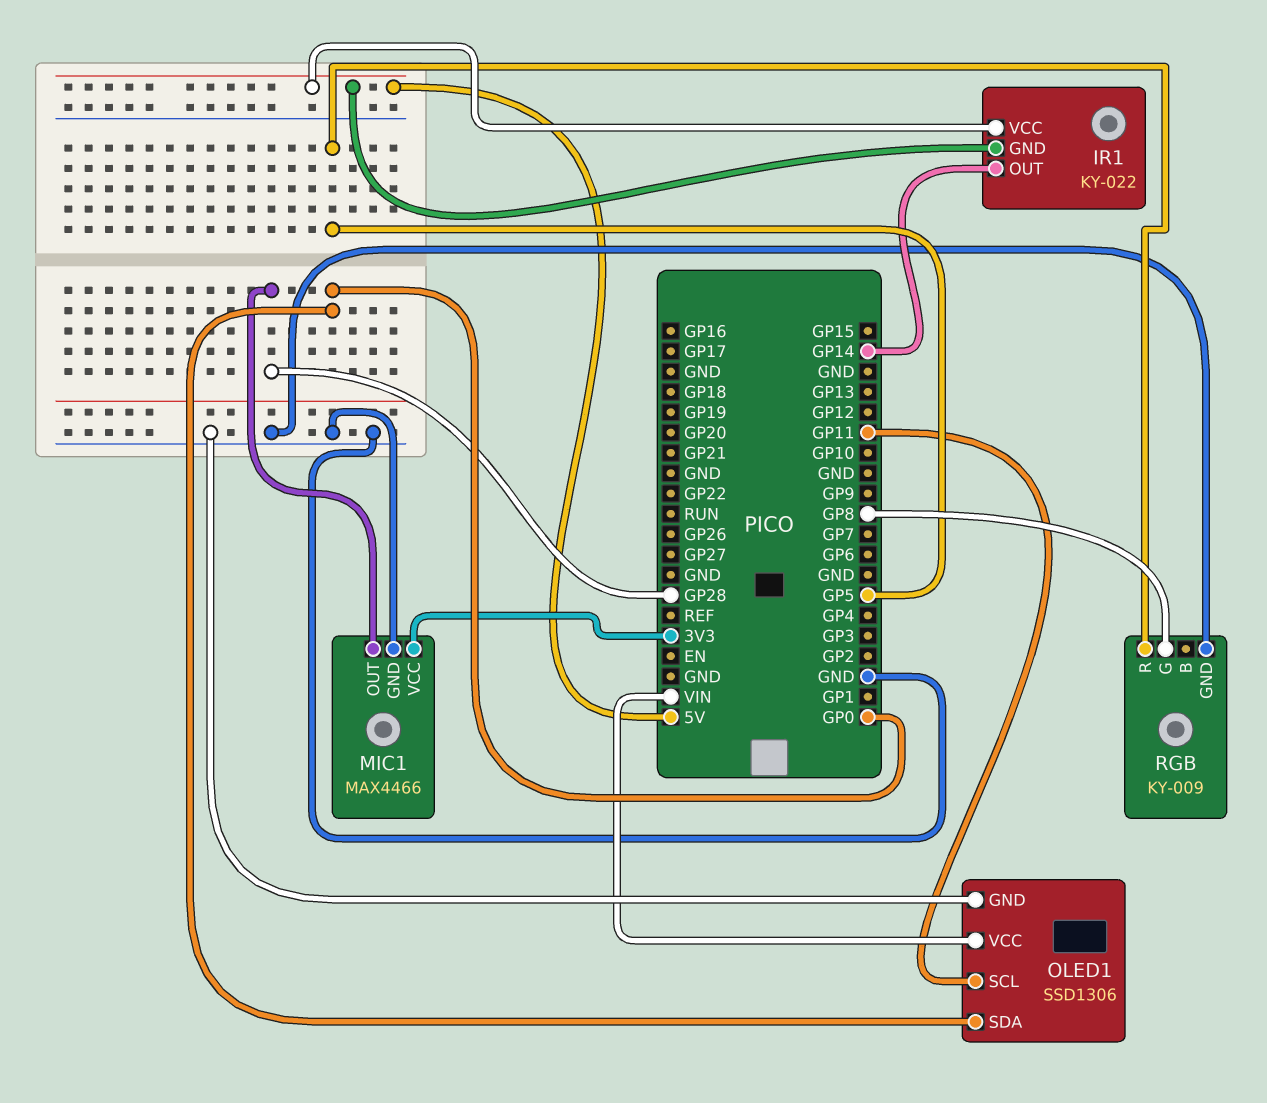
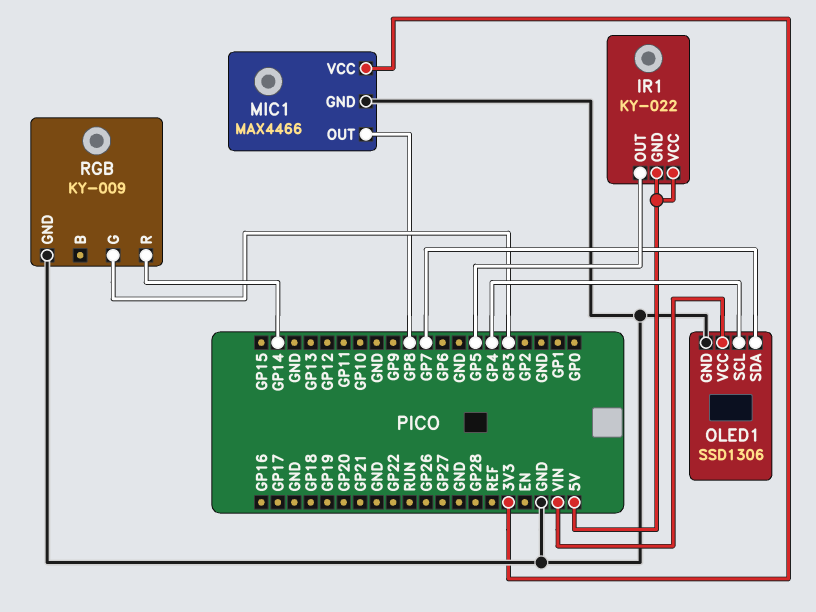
IR1 pin OUT: GP14 -> GP5
MIC1 pin OUT: GP28 -> GP8
OLED1 pin SCL: GP11 -> GP4
OLED1 pin SDA: GP0 -> GP7
RGB pin G: GP8 -> GP3
RGB pin R: GP5 -> GP14

